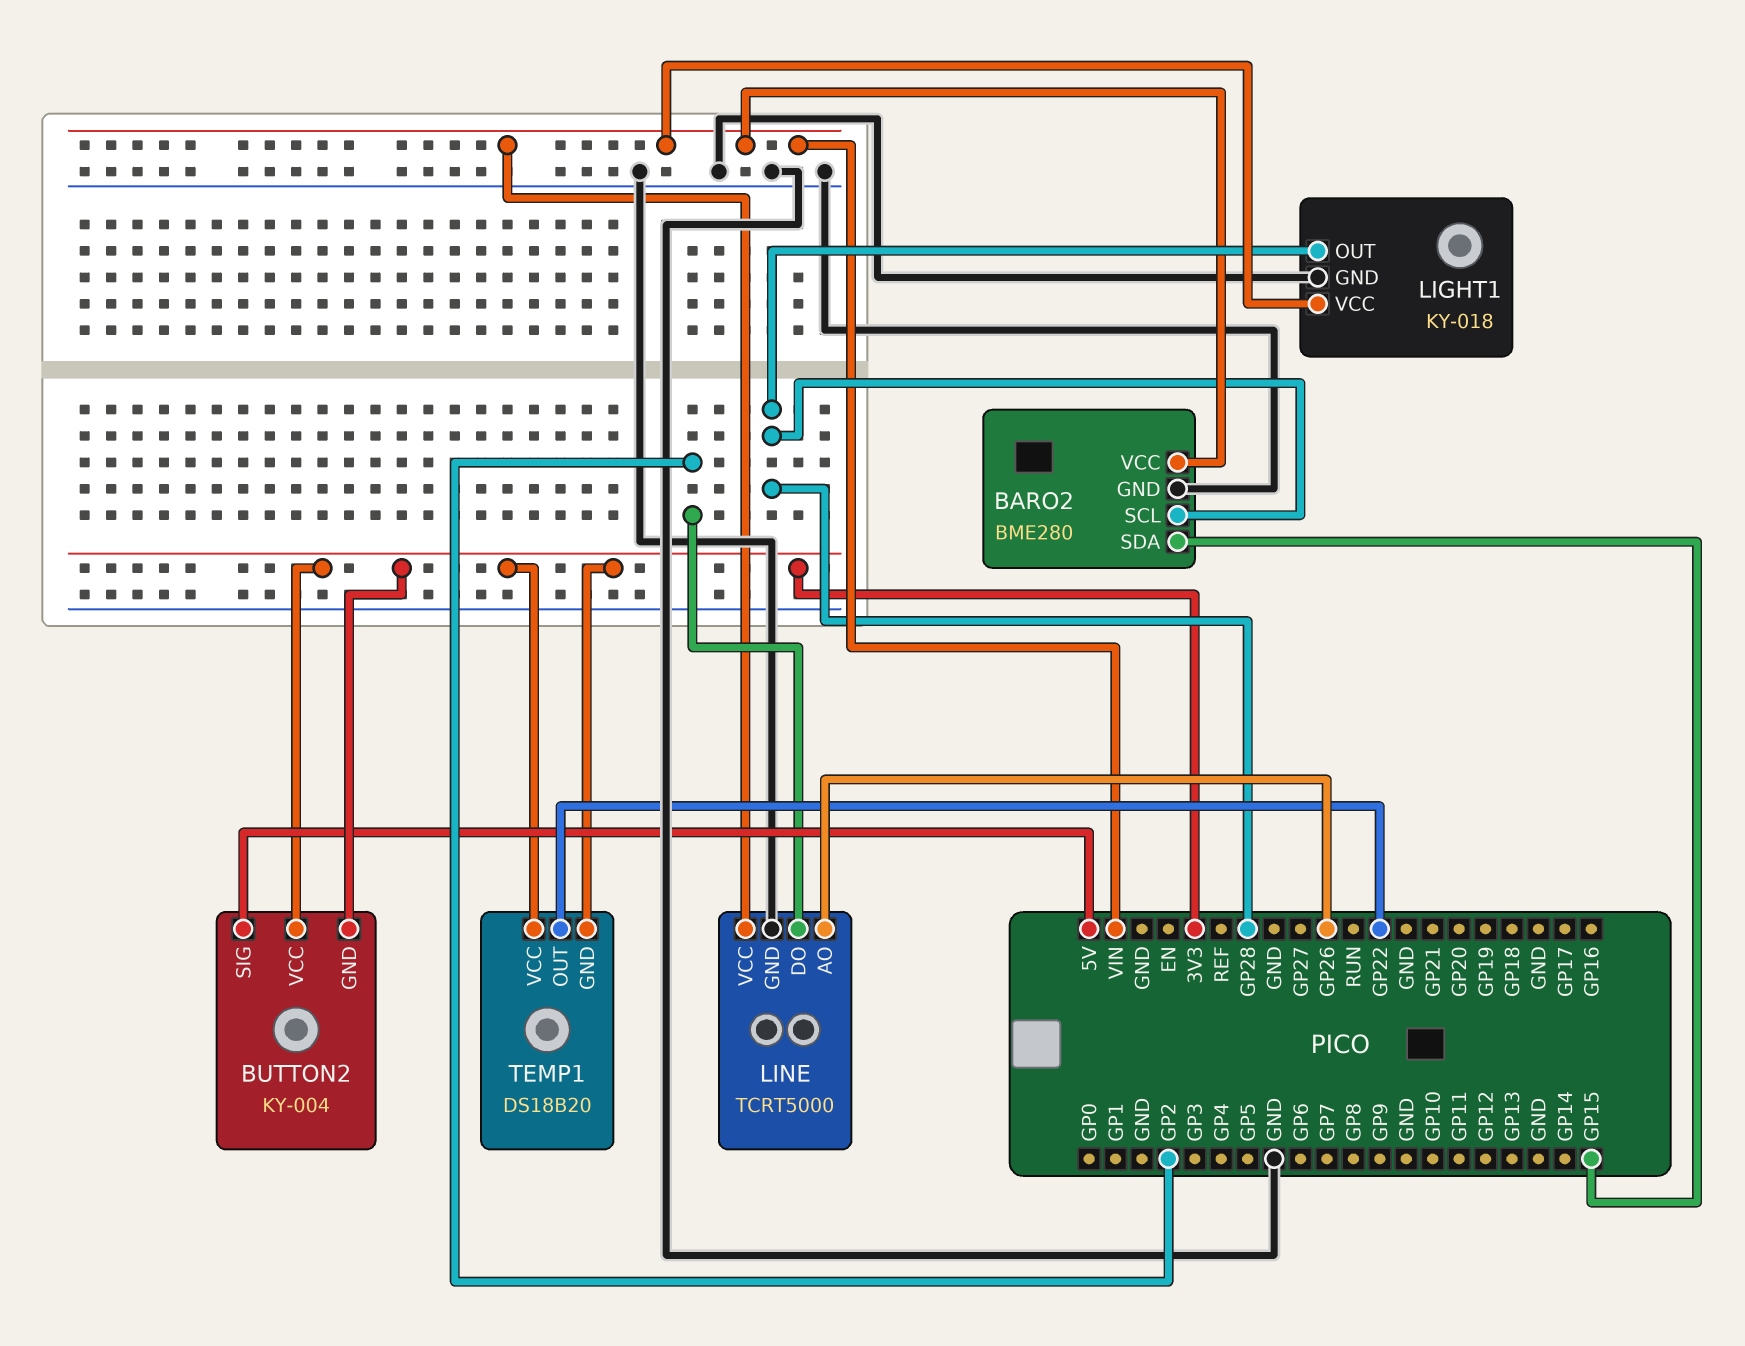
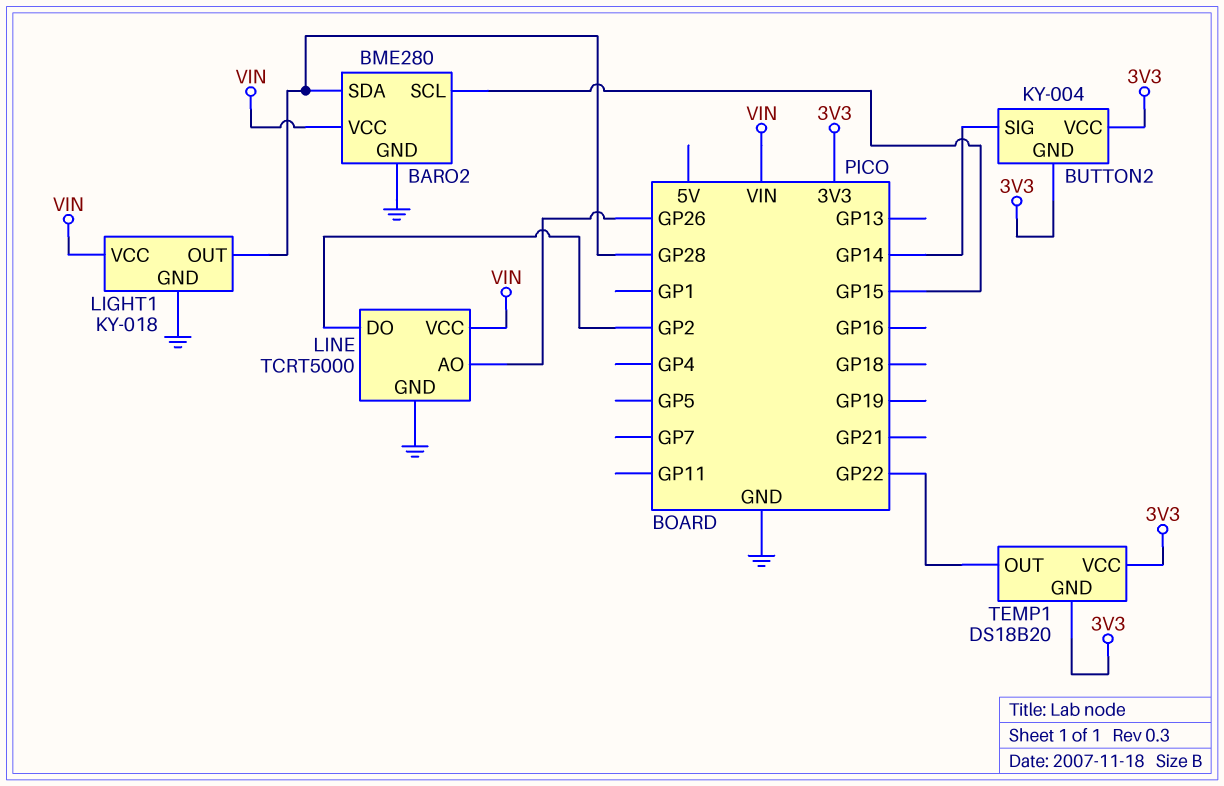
BARO2 pin SCL: GP28 -> GP15
BARO2 pin SDA: GP15 -> GP28
BUTTON2 pin SIG: 5V -> GP14

